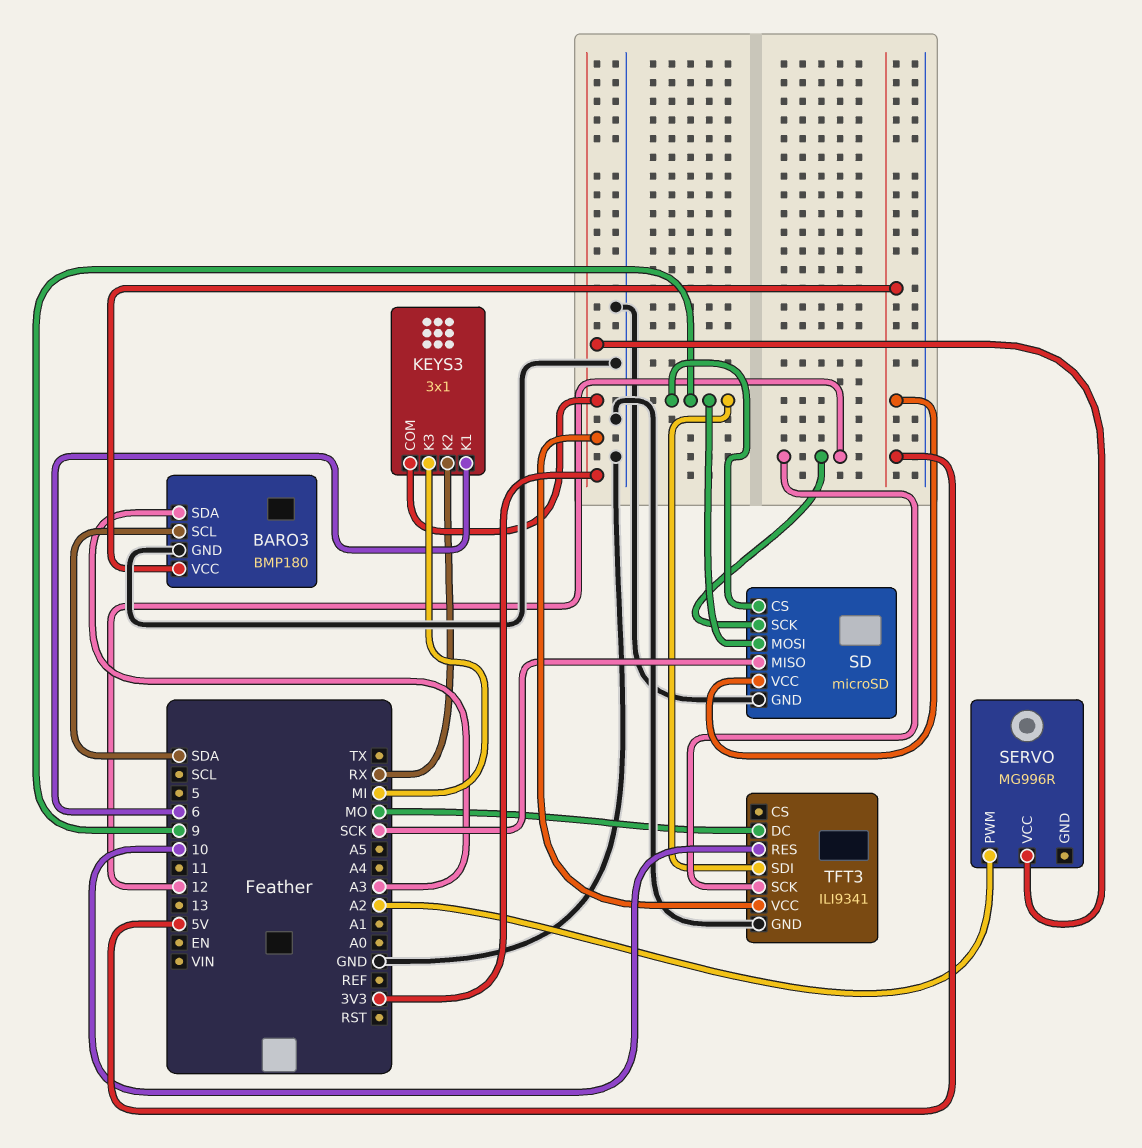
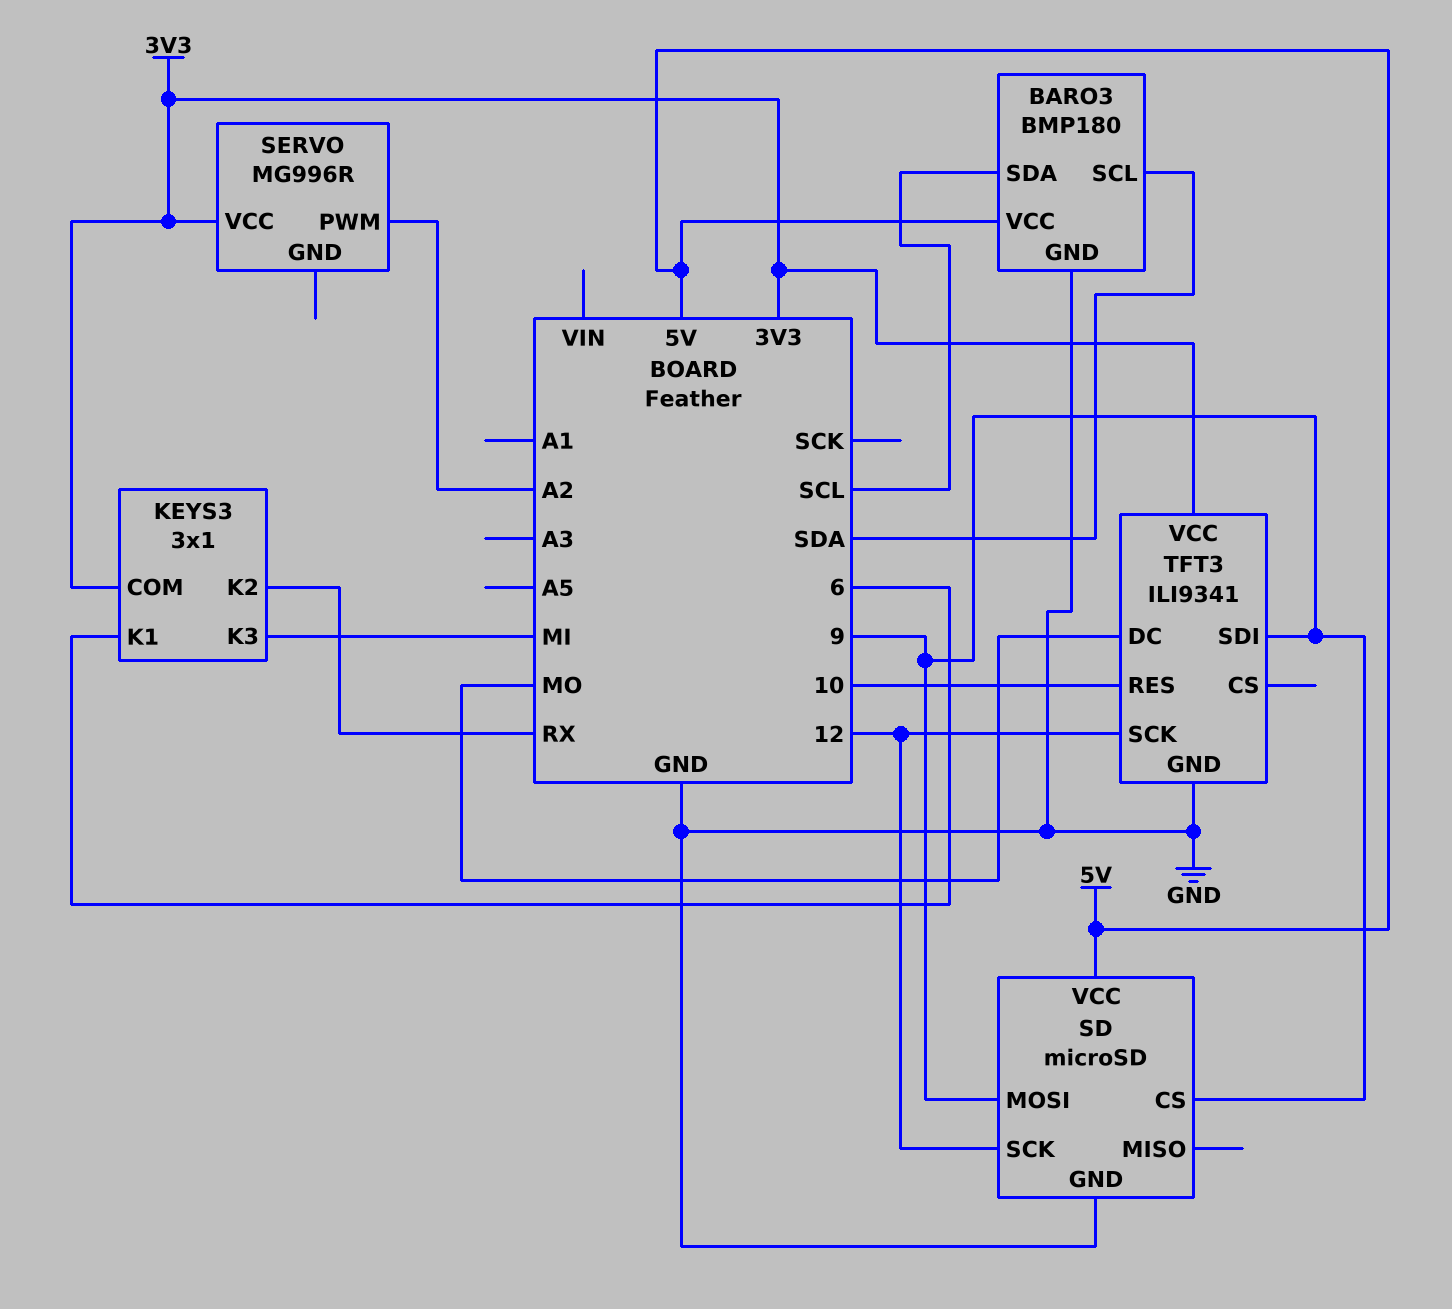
BARO3 pin SDA: A3 -> SCL
SD pin MISO: SCK -> none

